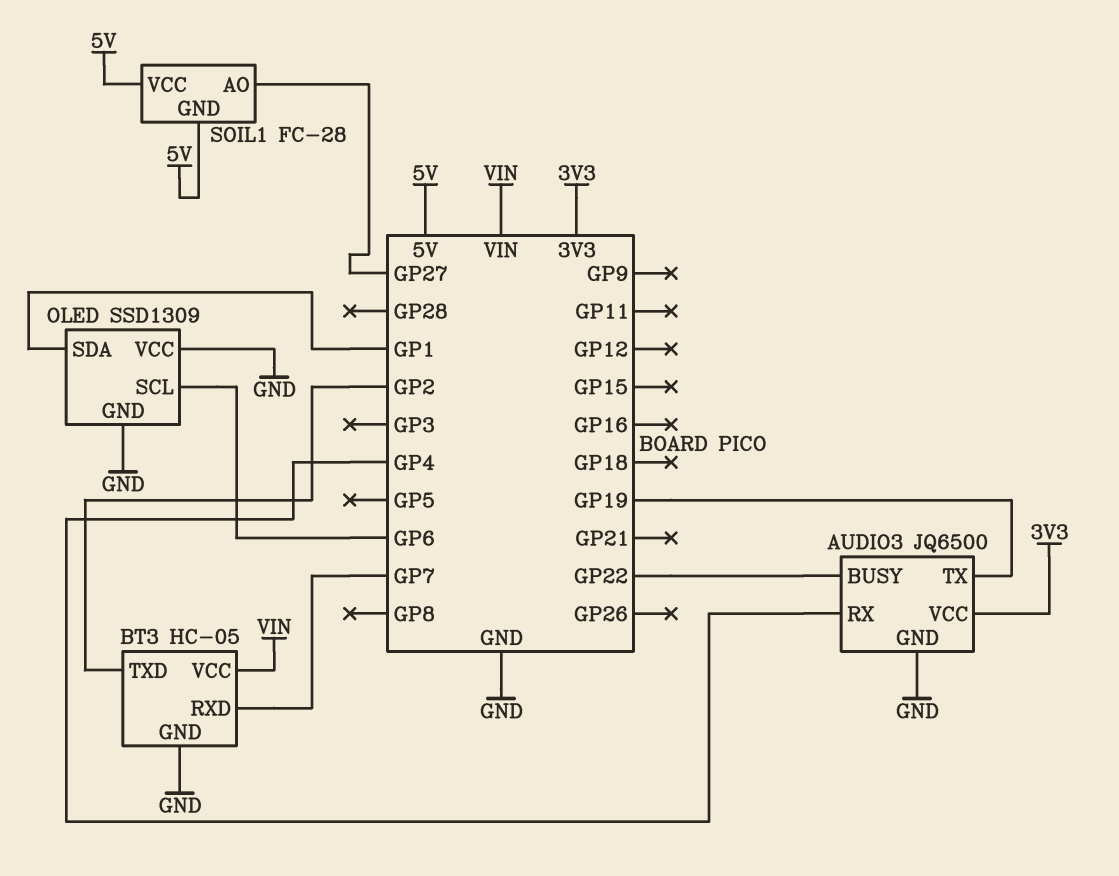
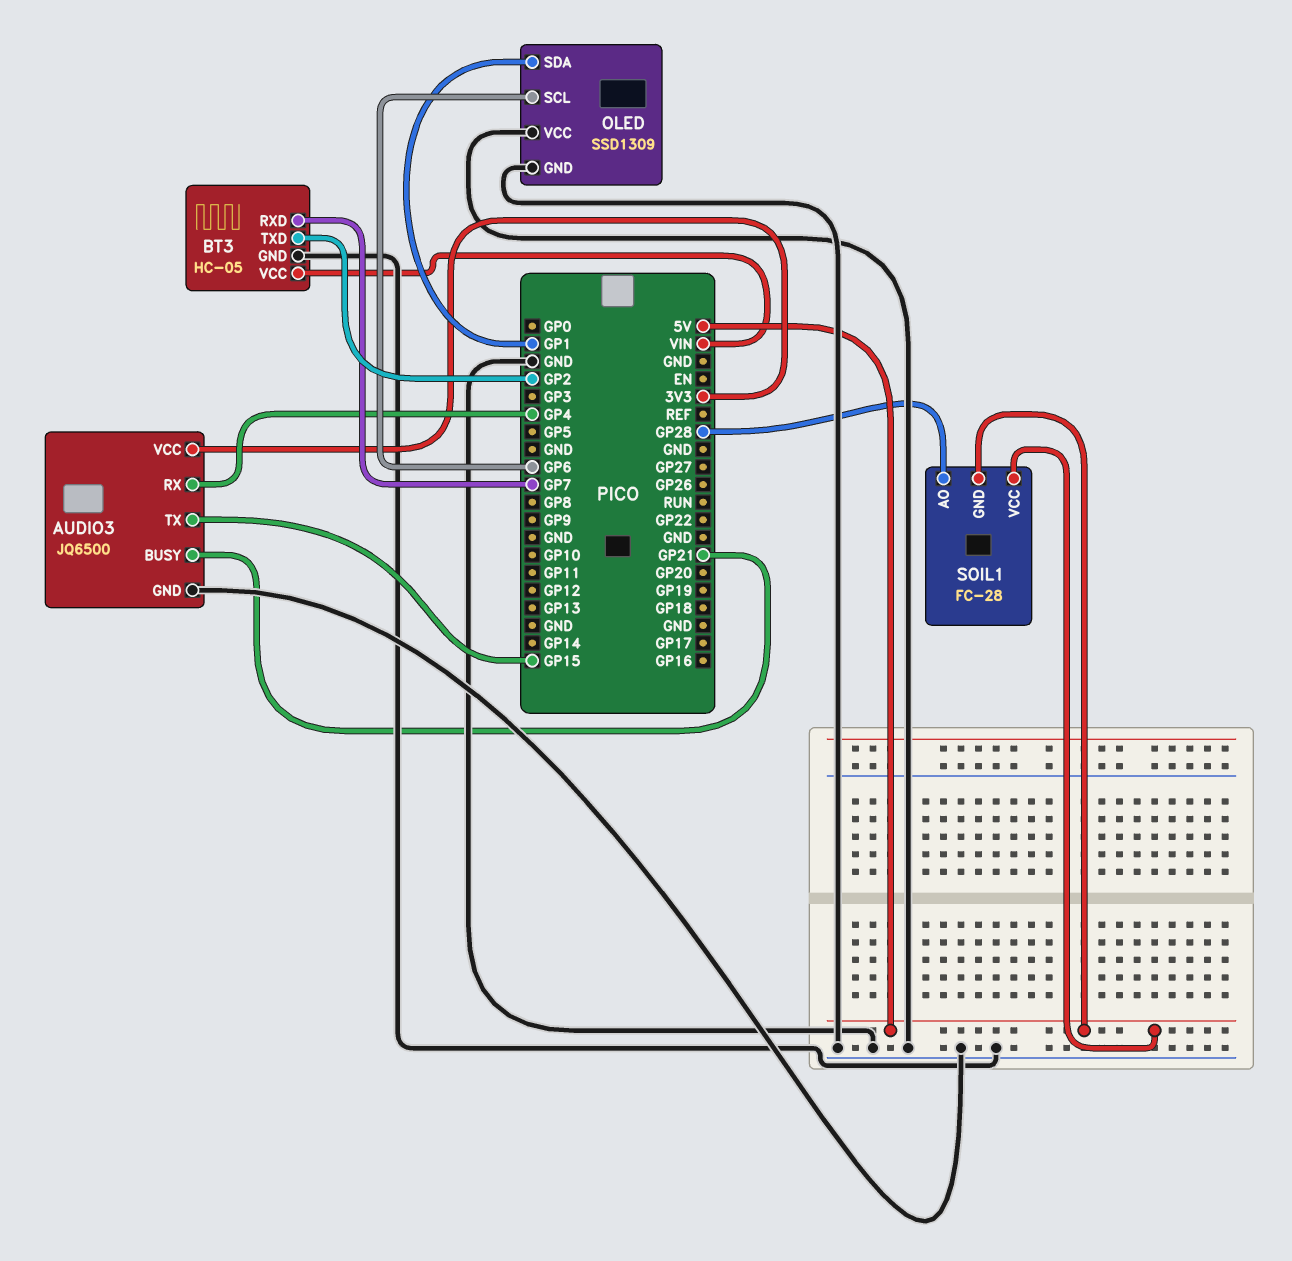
AUDIO3 pin BUSY: GP22 -> GP21
AUDIO3 pin TX: GP19 -> GP15
SOIL1 pin AO: GP27 -> GP28

